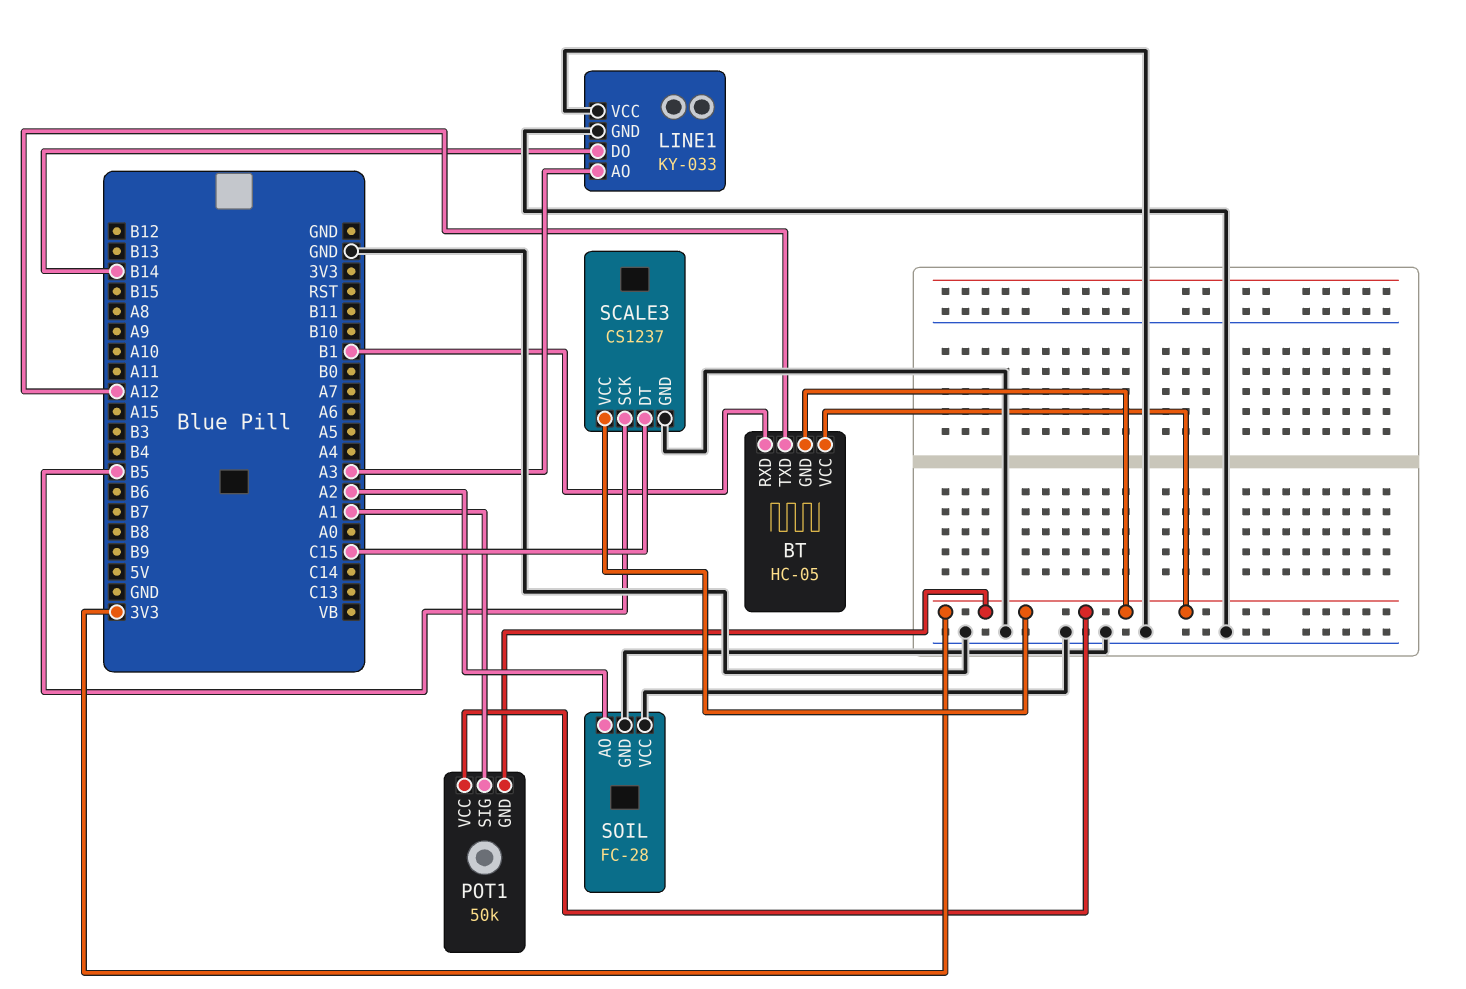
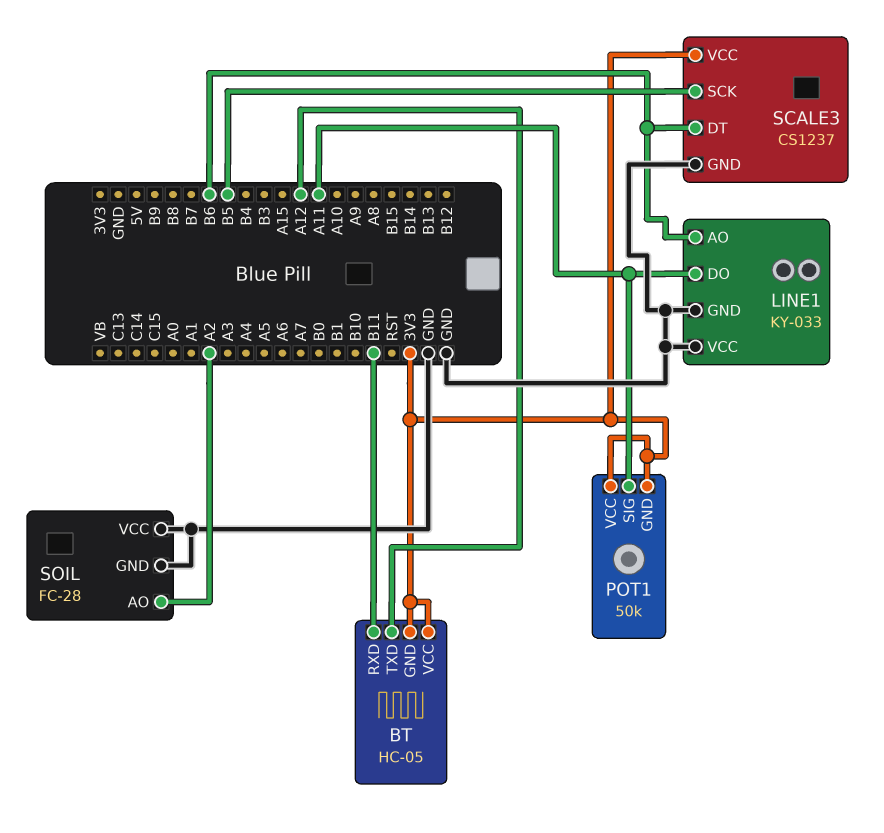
BT pin RXD: B1 -> B11
LINE1 pin AO: A3 -> B6
LINE1 pin DO: B14 -> A11
POT1 pin SIG: A1 -> A11
SCALE3 pin DT: C15 -> B6

